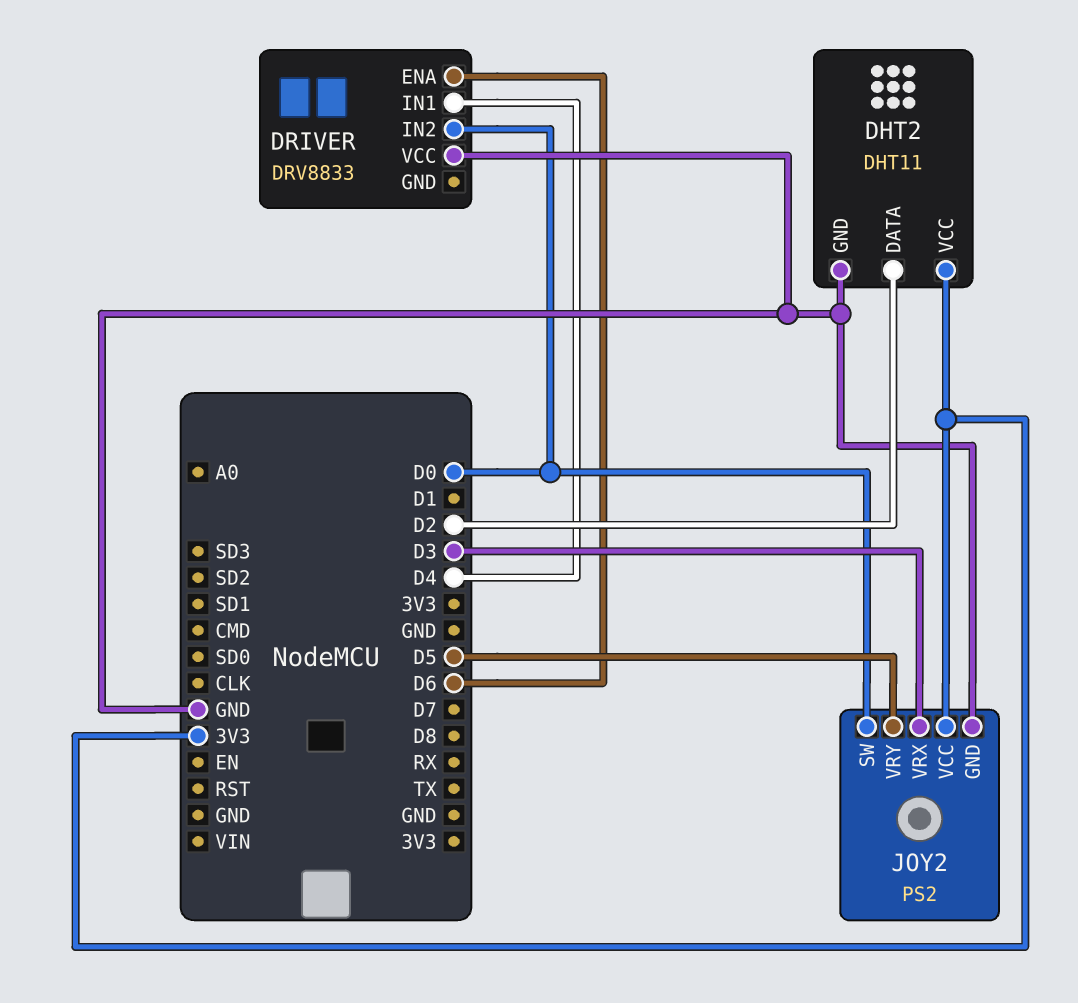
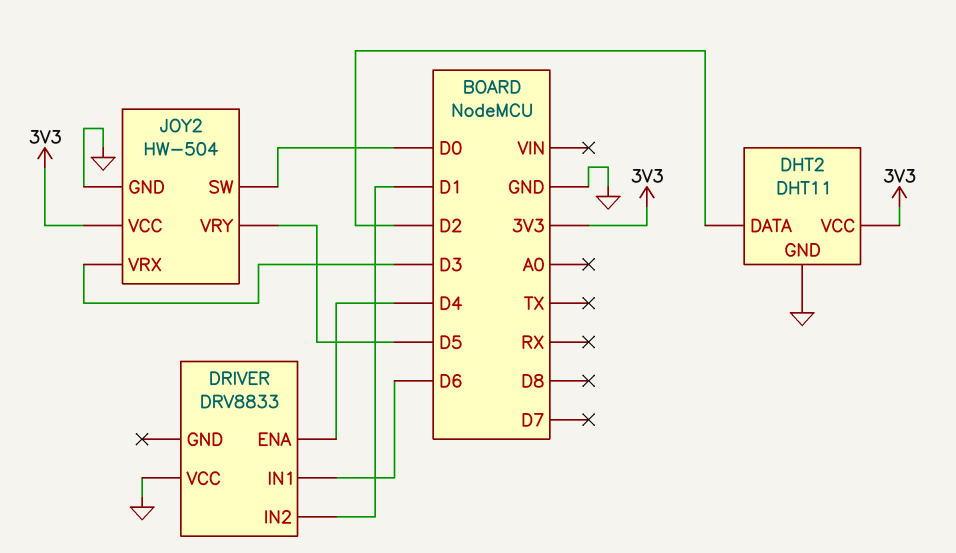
DRIVER pin ENA: D6 -> D4
DRIVER pin IN1: D4 -> D6
DRIVER pin IN2: D0 -> D1
JOY2: PS2 -> HW-504

